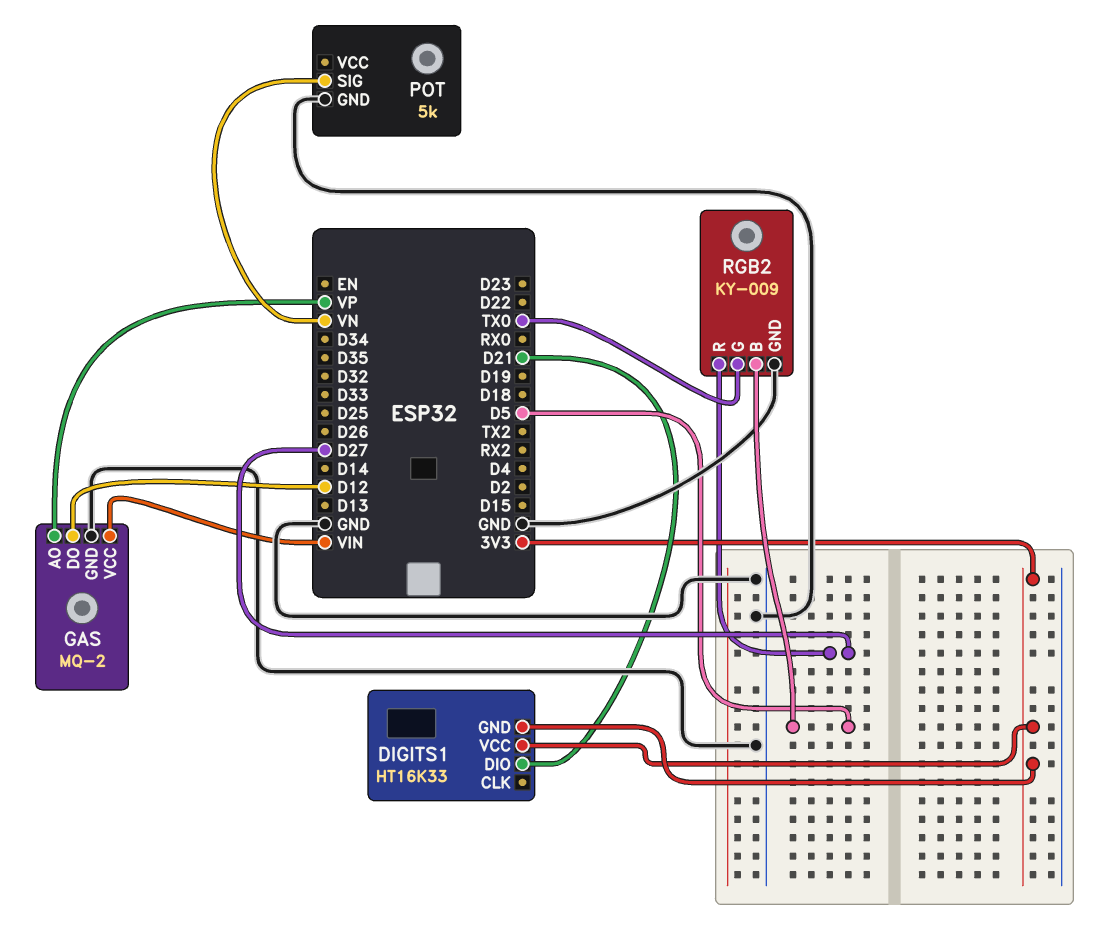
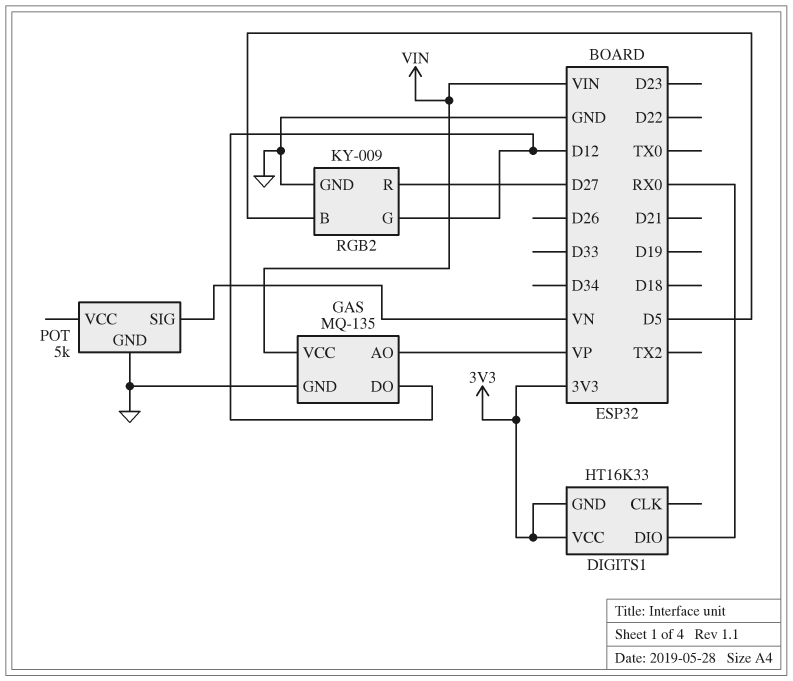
DIGITS1 pin DIO: D21 -> RX0
GAS: MQ-2 -> MQ-135
RGB2 pin G: TX0 -> D12

